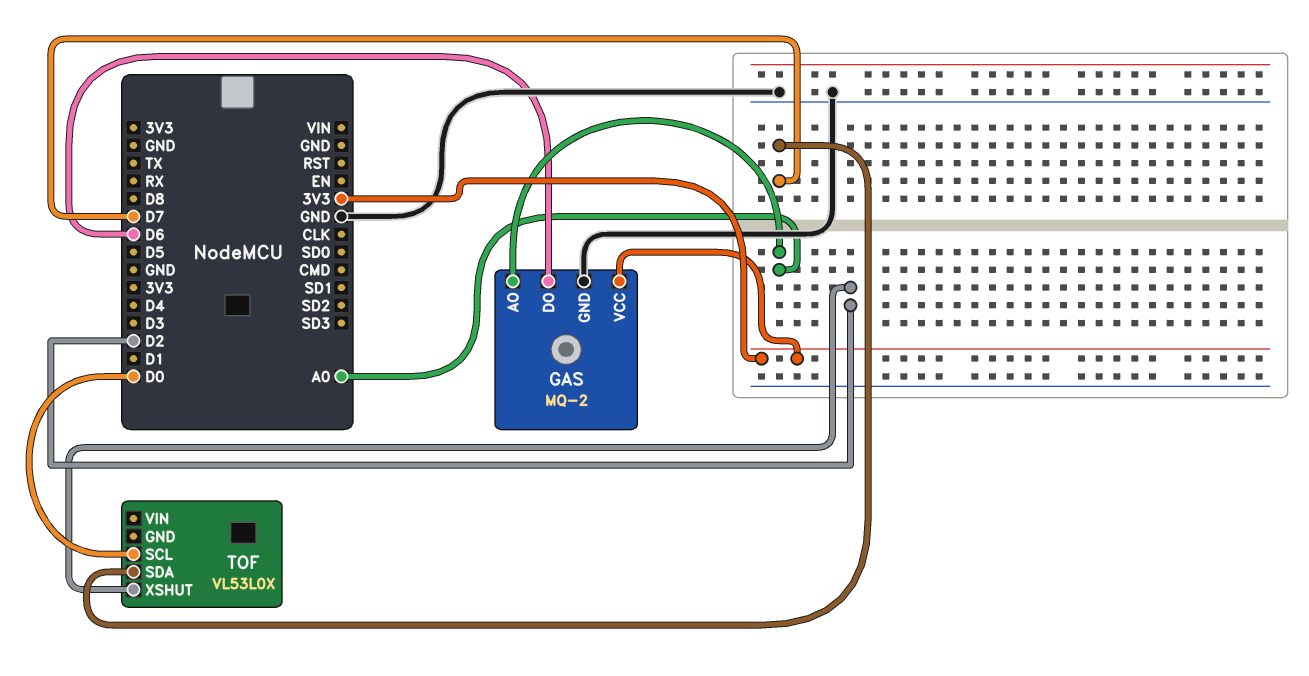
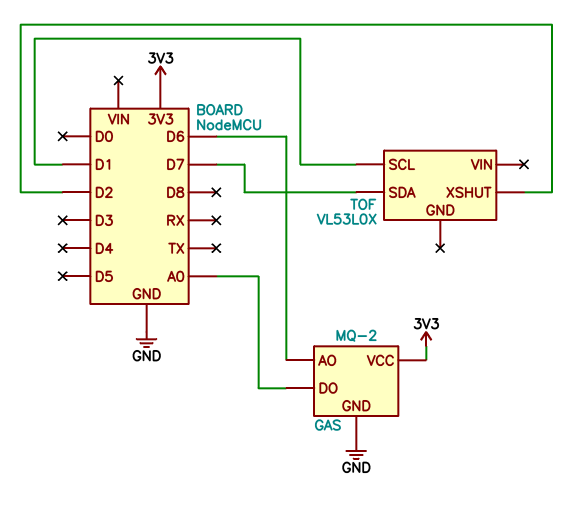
GAS pin AO: A0 -> D6
GAS pin DO: D6 -> A0
TOF pin SCL: D0 -> D1

